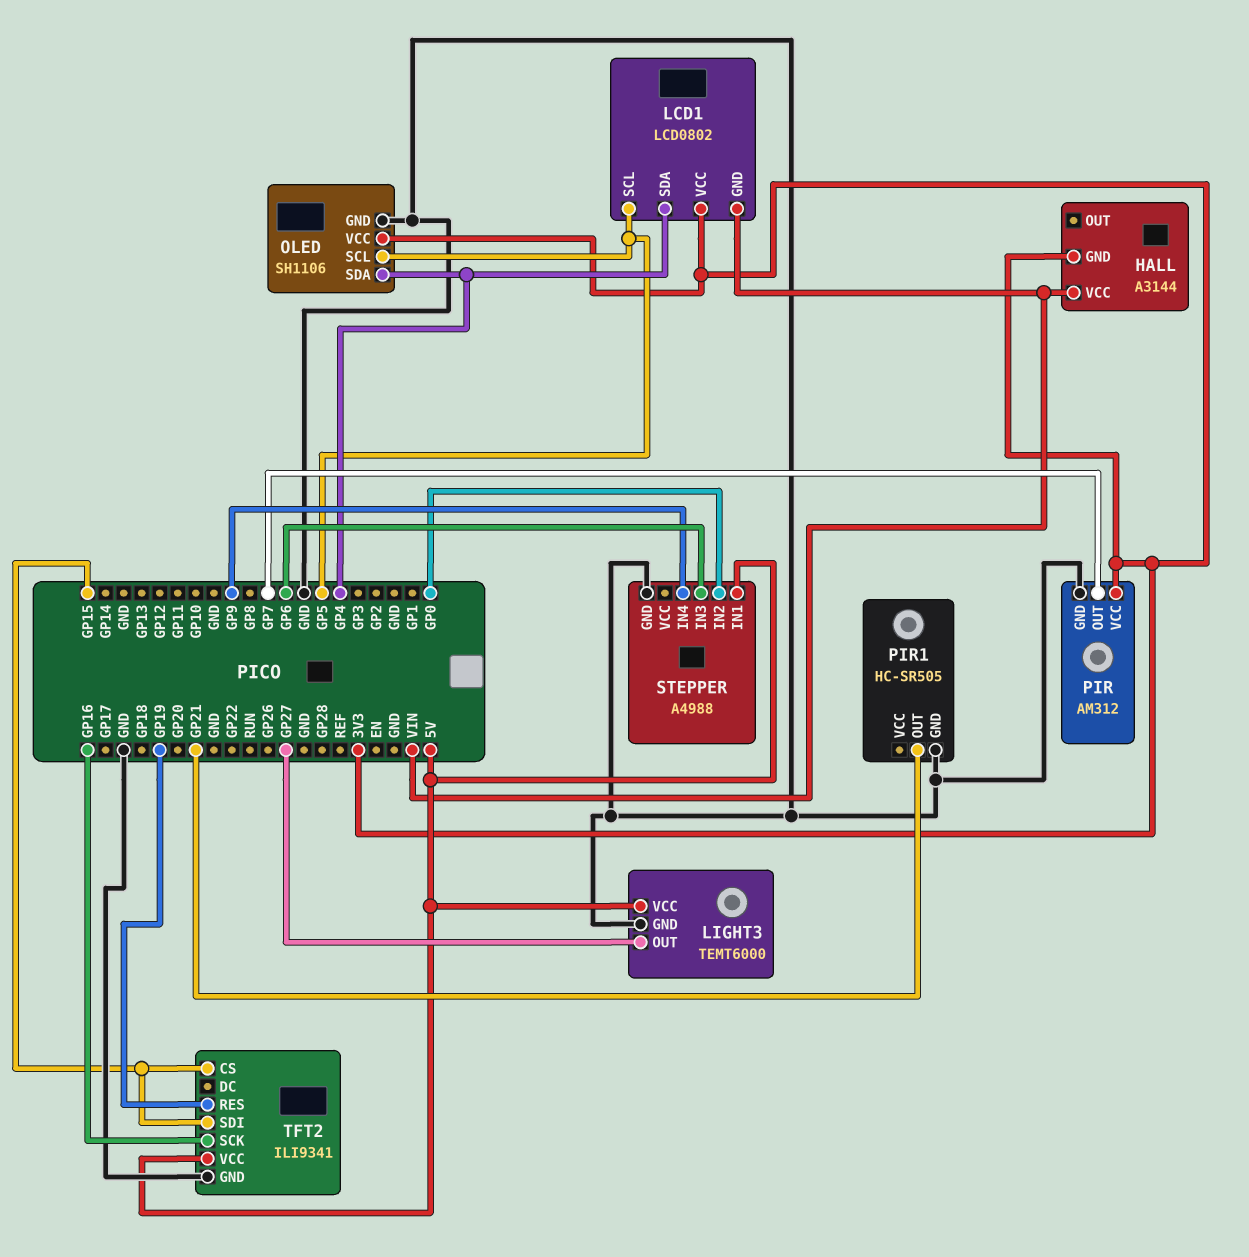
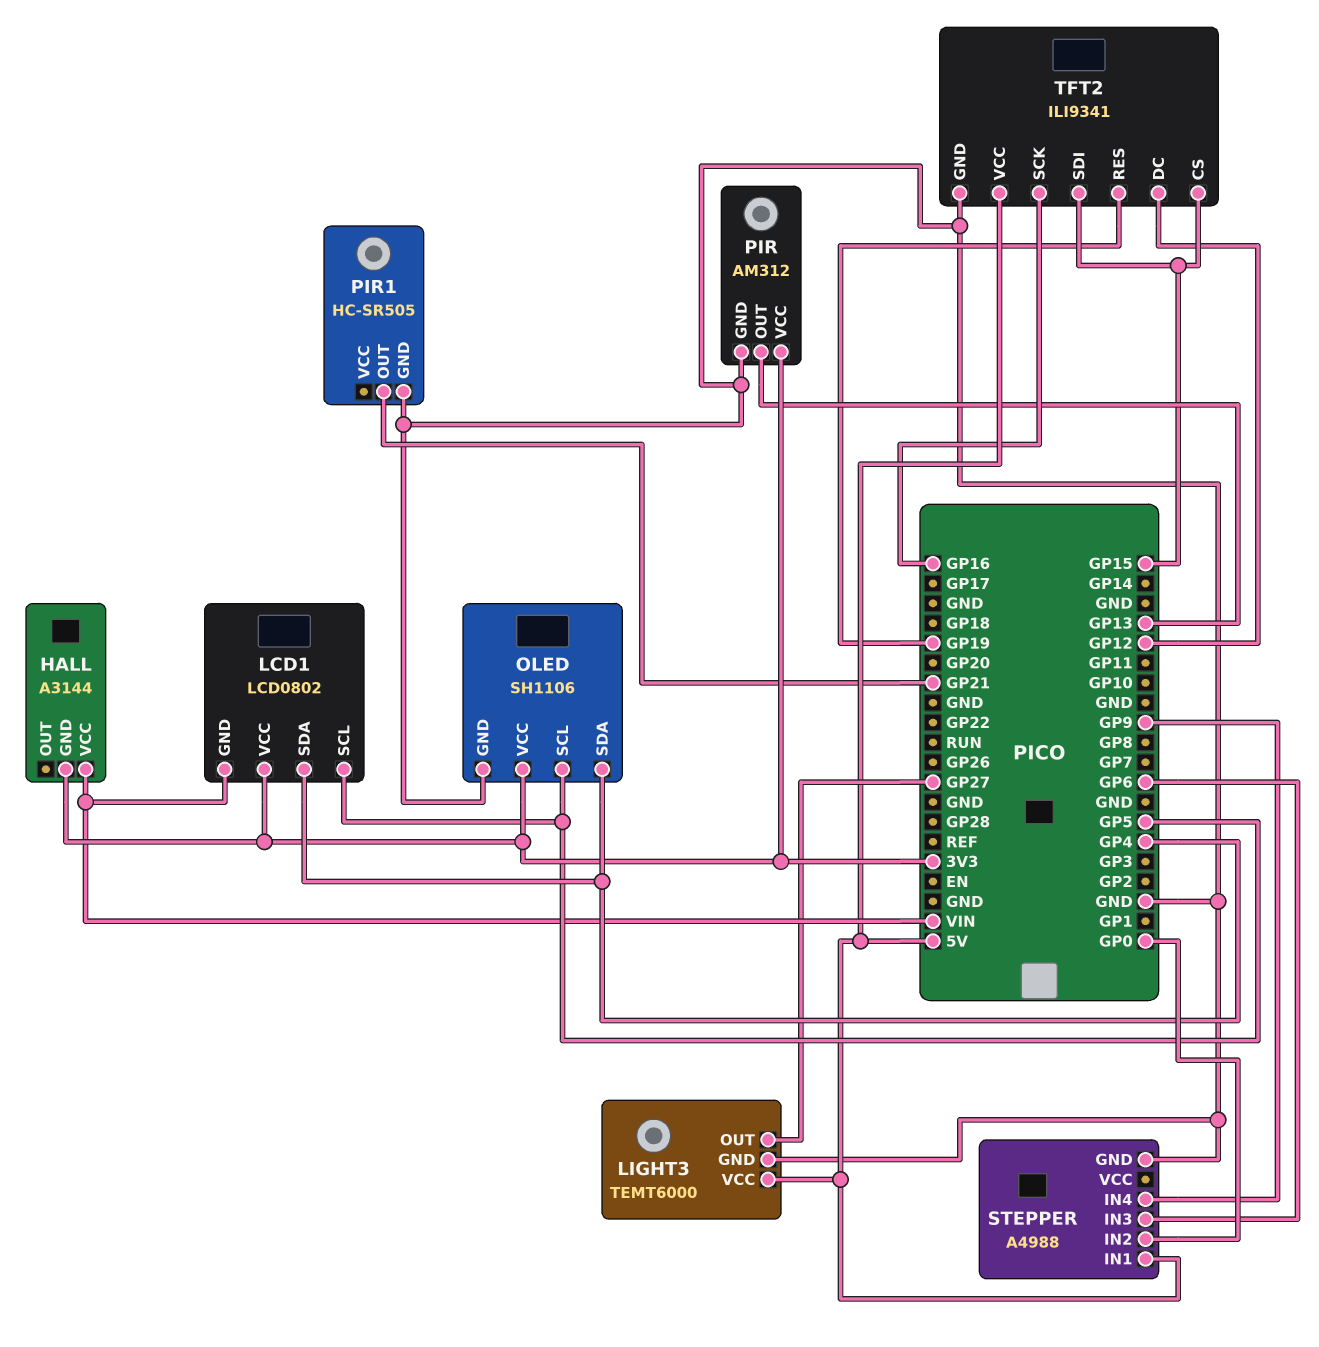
PIR pin OUT: GP7 -> GP13
TFT2 pin DC: none -> GP12

